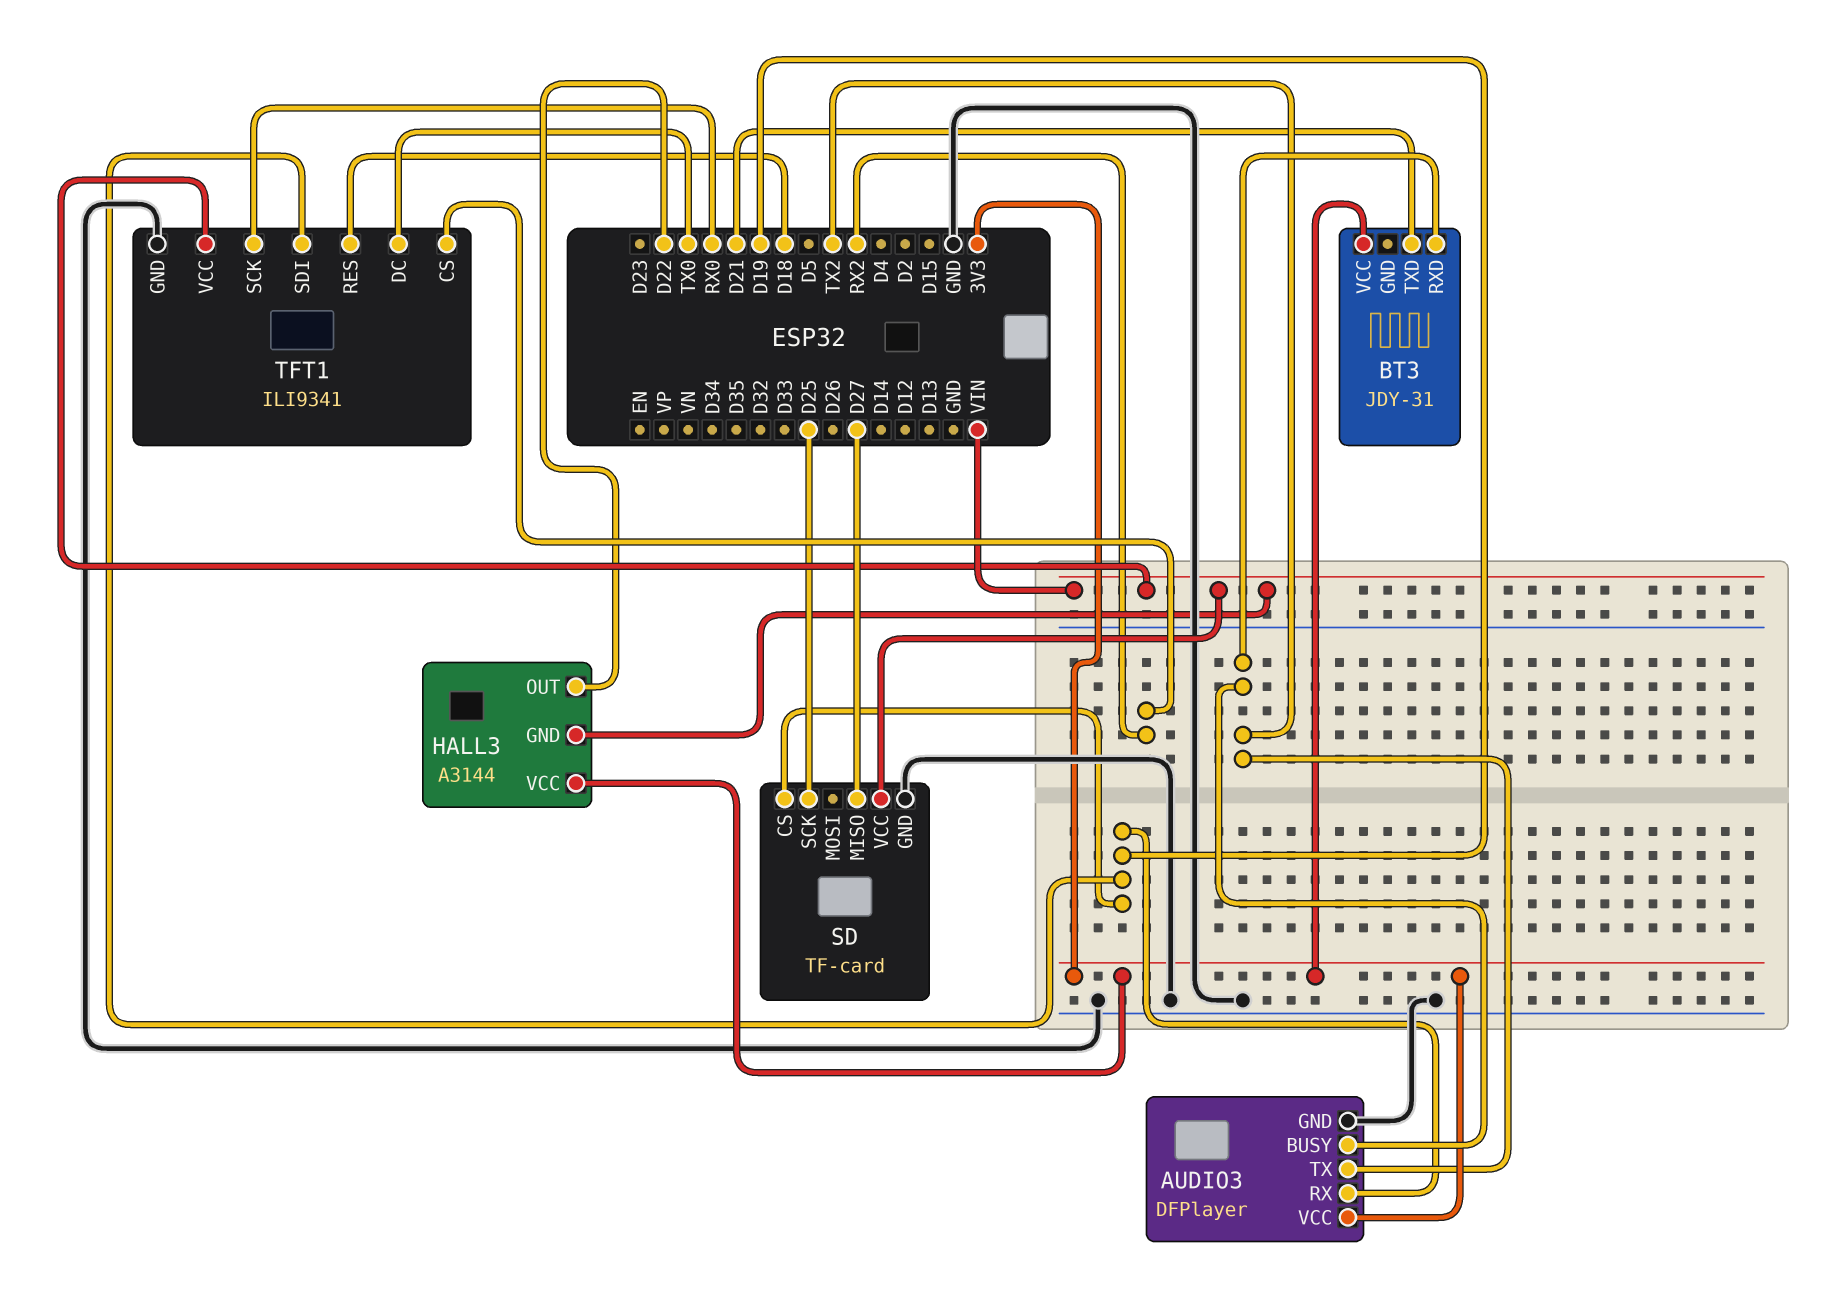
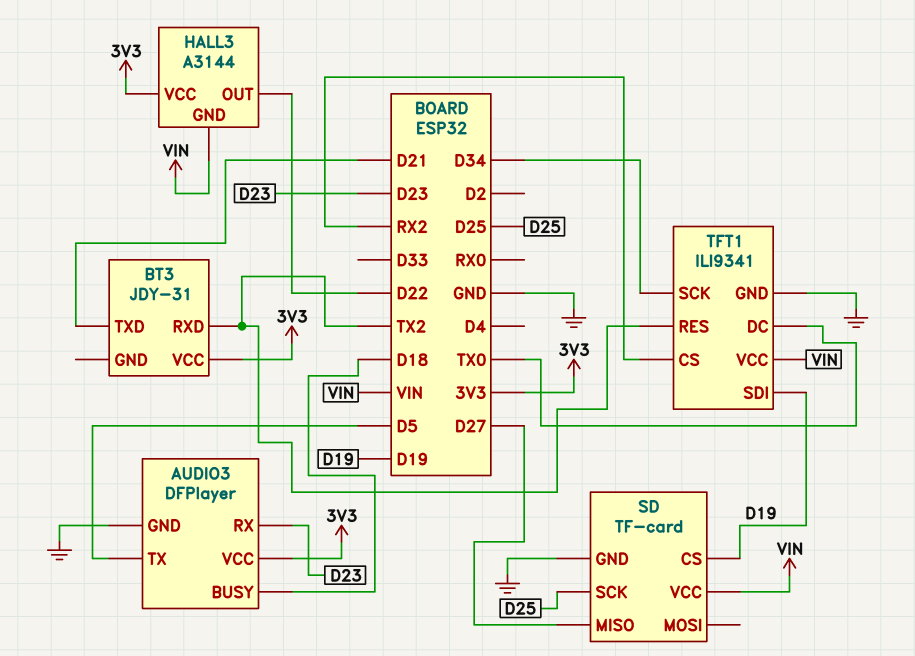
AUDIO3 pin BUSY: TX2 -> D18
AUDIO3 pin RX: D19 -> D23
AUDIO3 pin TX: TX2 -> D5
TFT1 pin RES: D18 -> TX2
TFT1 pin SCK: RX0 -> D34

